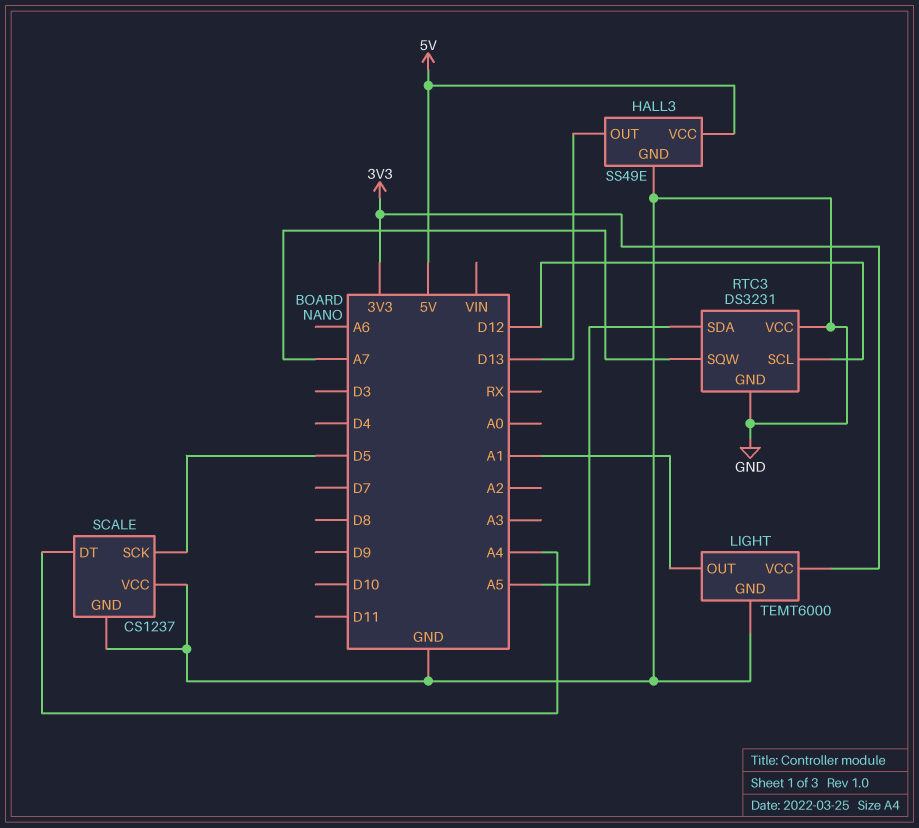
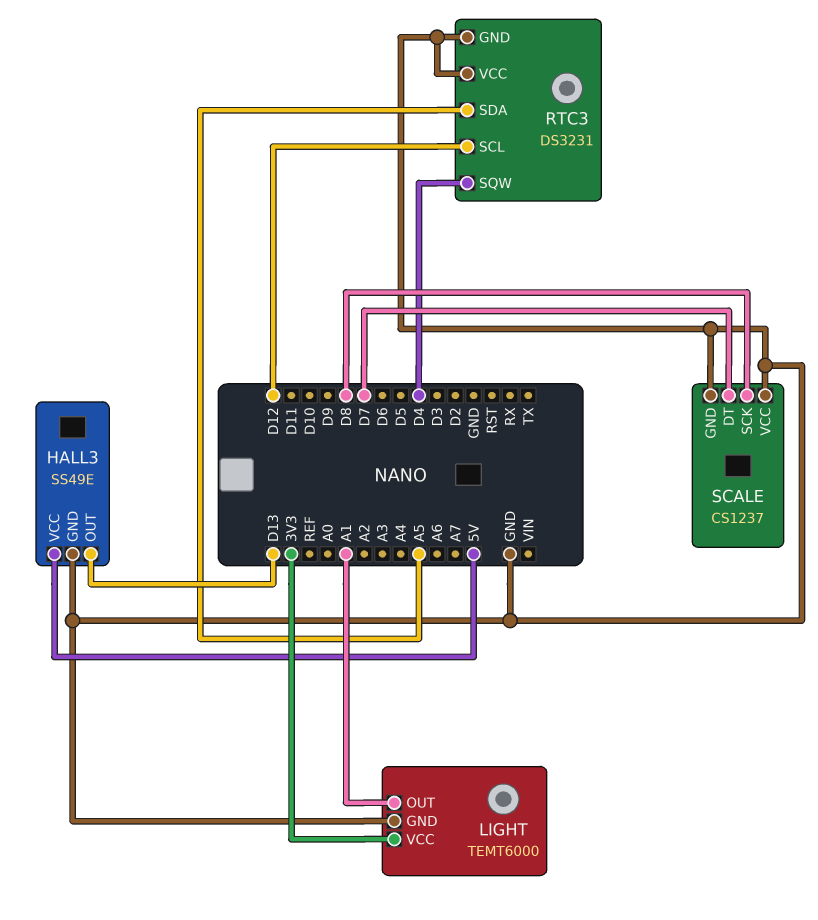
RTC3 pin SQW: A7 -> D4
SCALE pin DT: A4 -> D7
SCALE pin SCK: D5 -> D8

